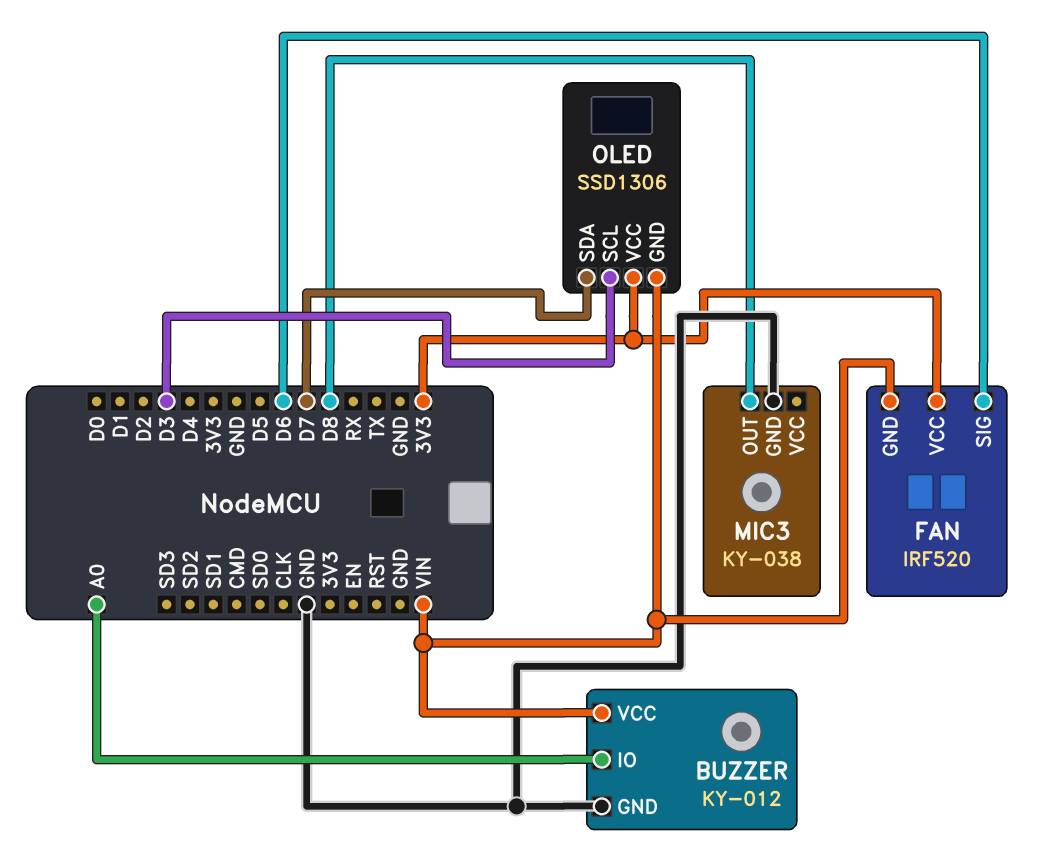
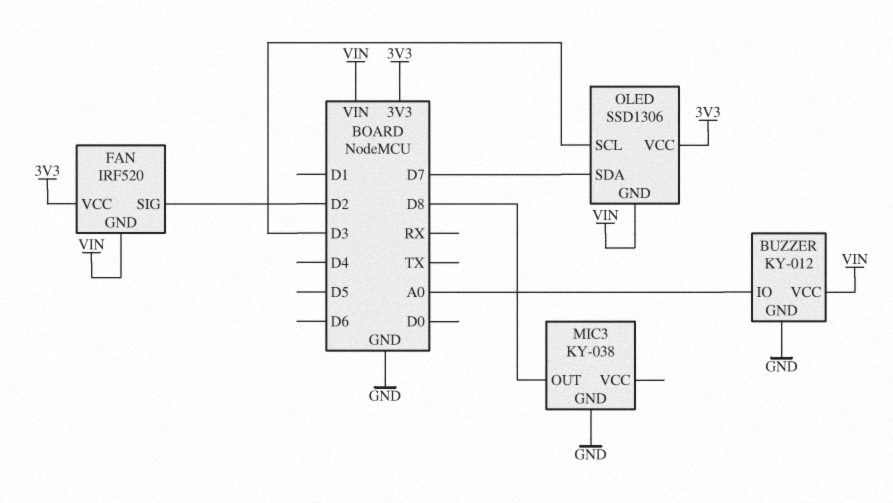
FAN pin SIG: D6 -> D2

